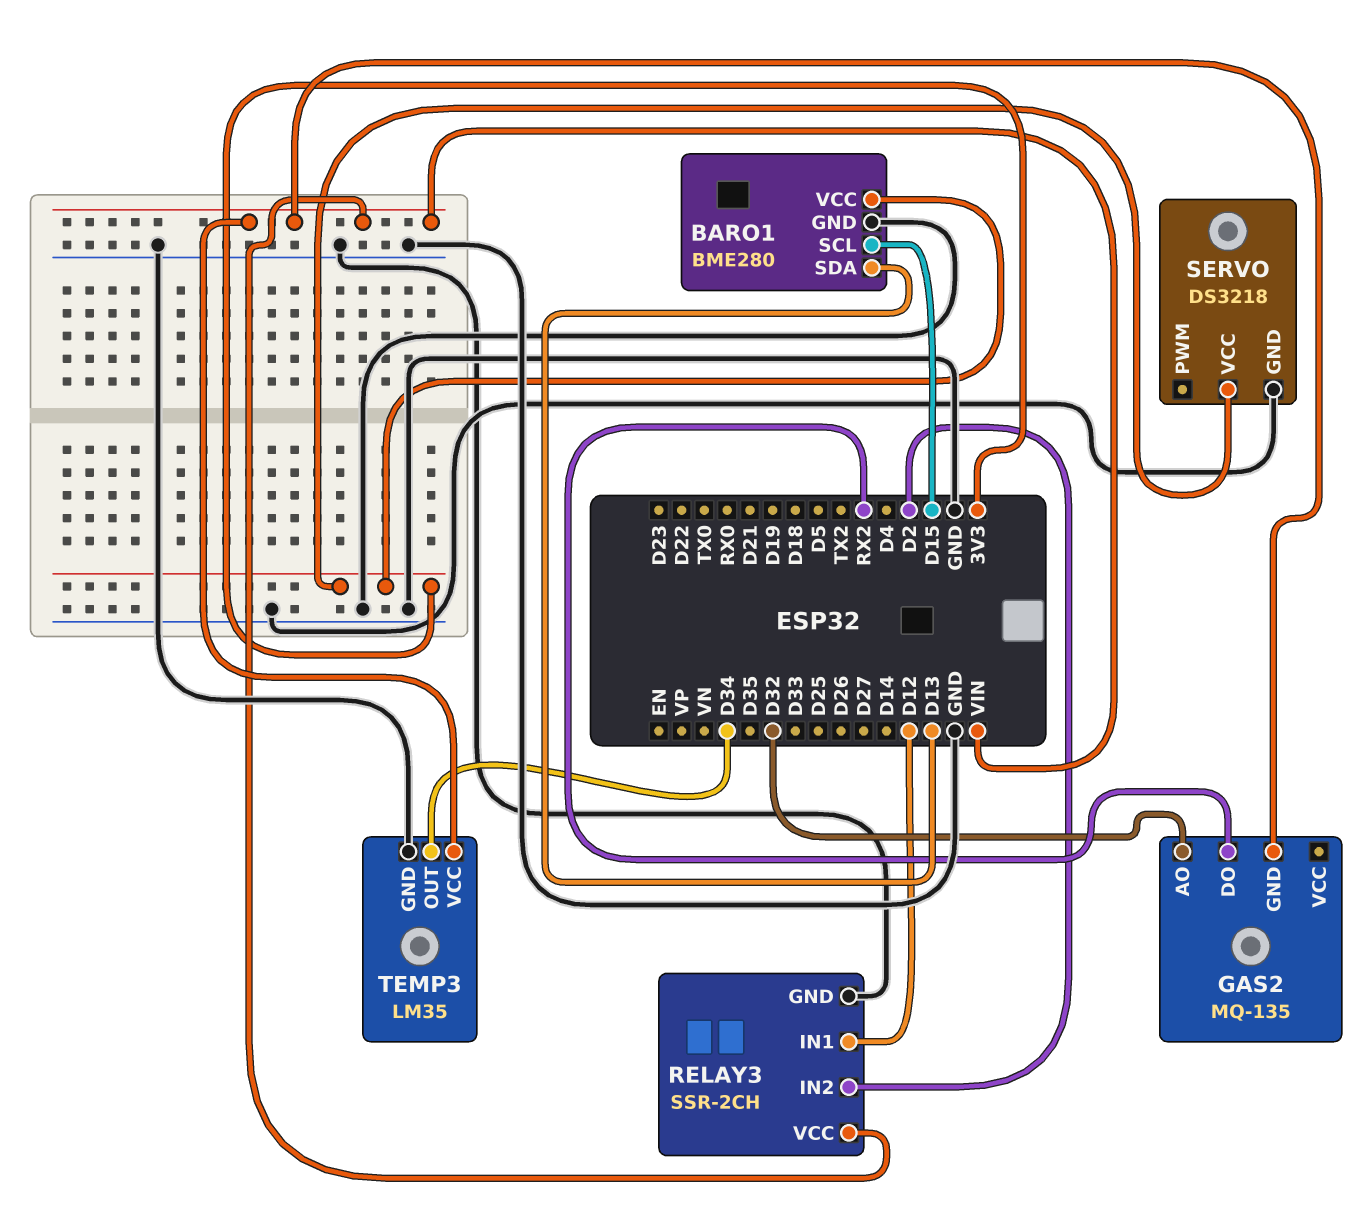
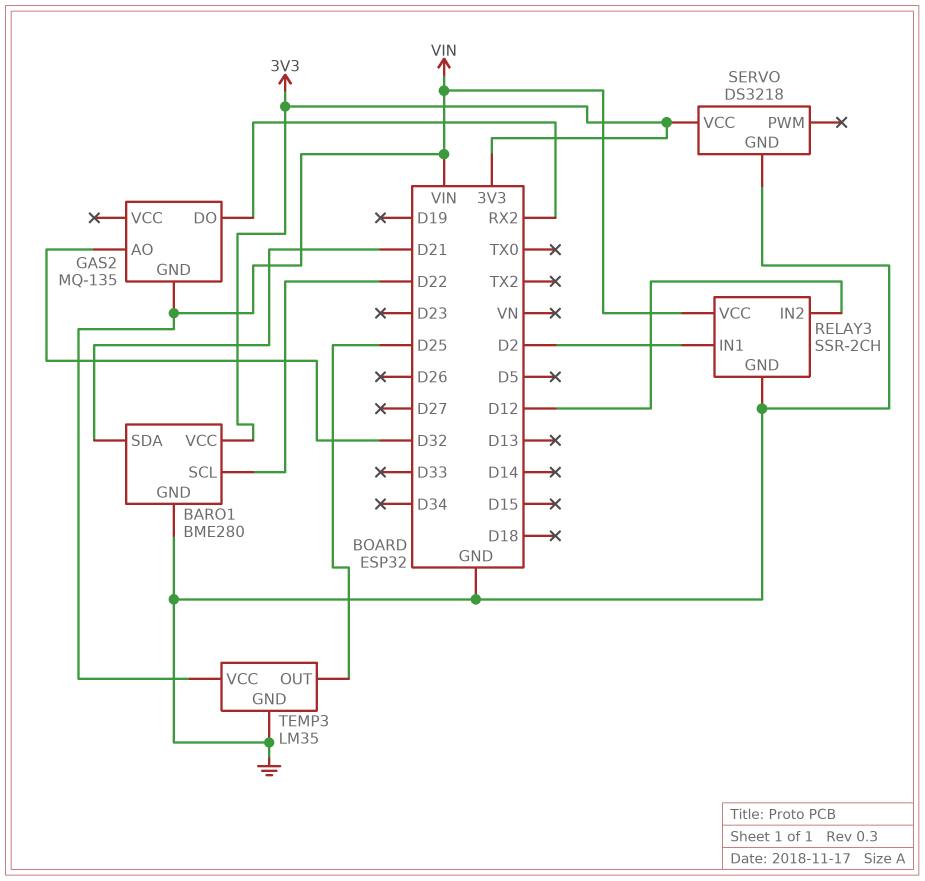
BARO1 pin SCL: D15 -> D22
BARO1 pin SDA: D13 -> D21
RELAY3 pin IN1: D12 -> D2
RELAY3 pin IN2: D2 -> D12
TEMP3 pin OUT: D34 -> D25

